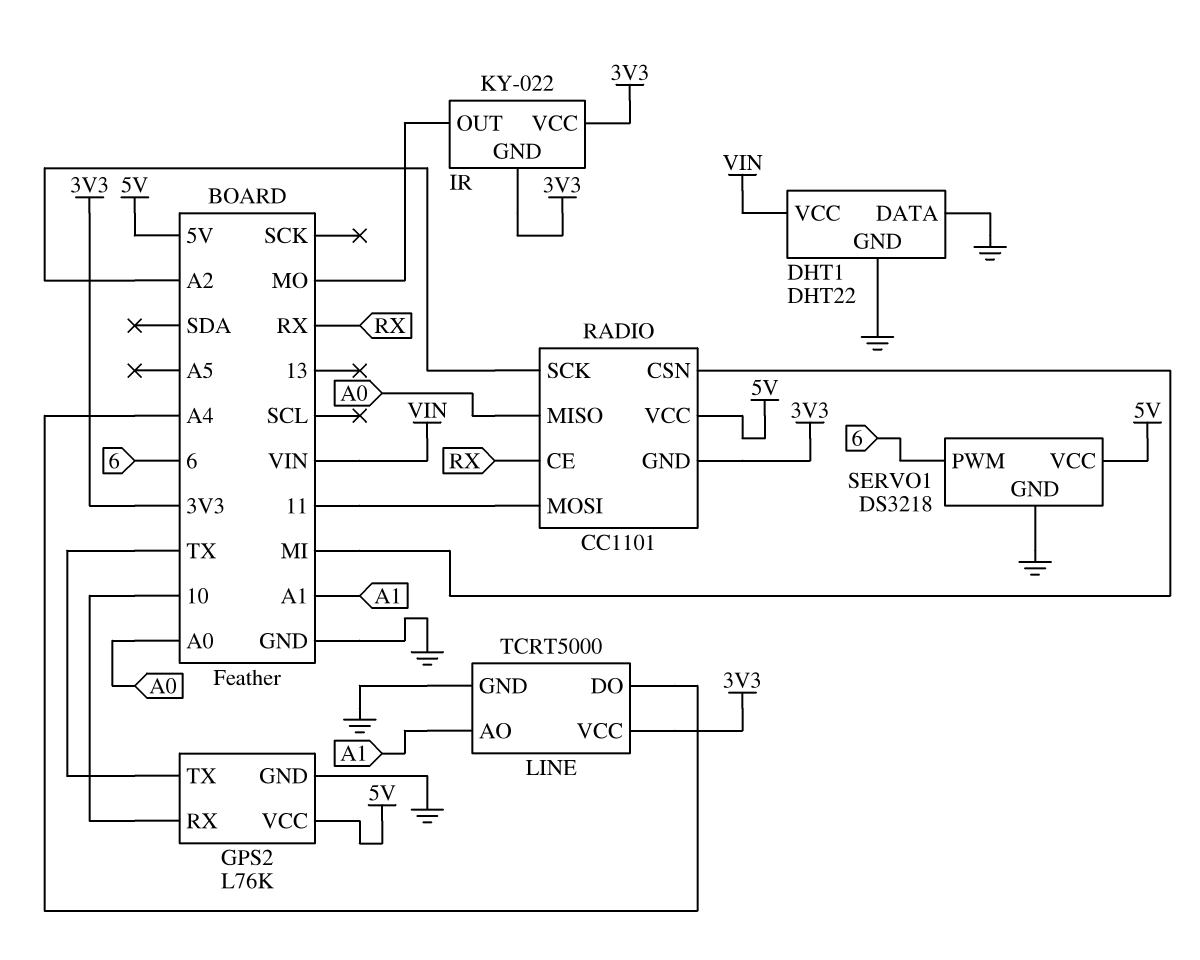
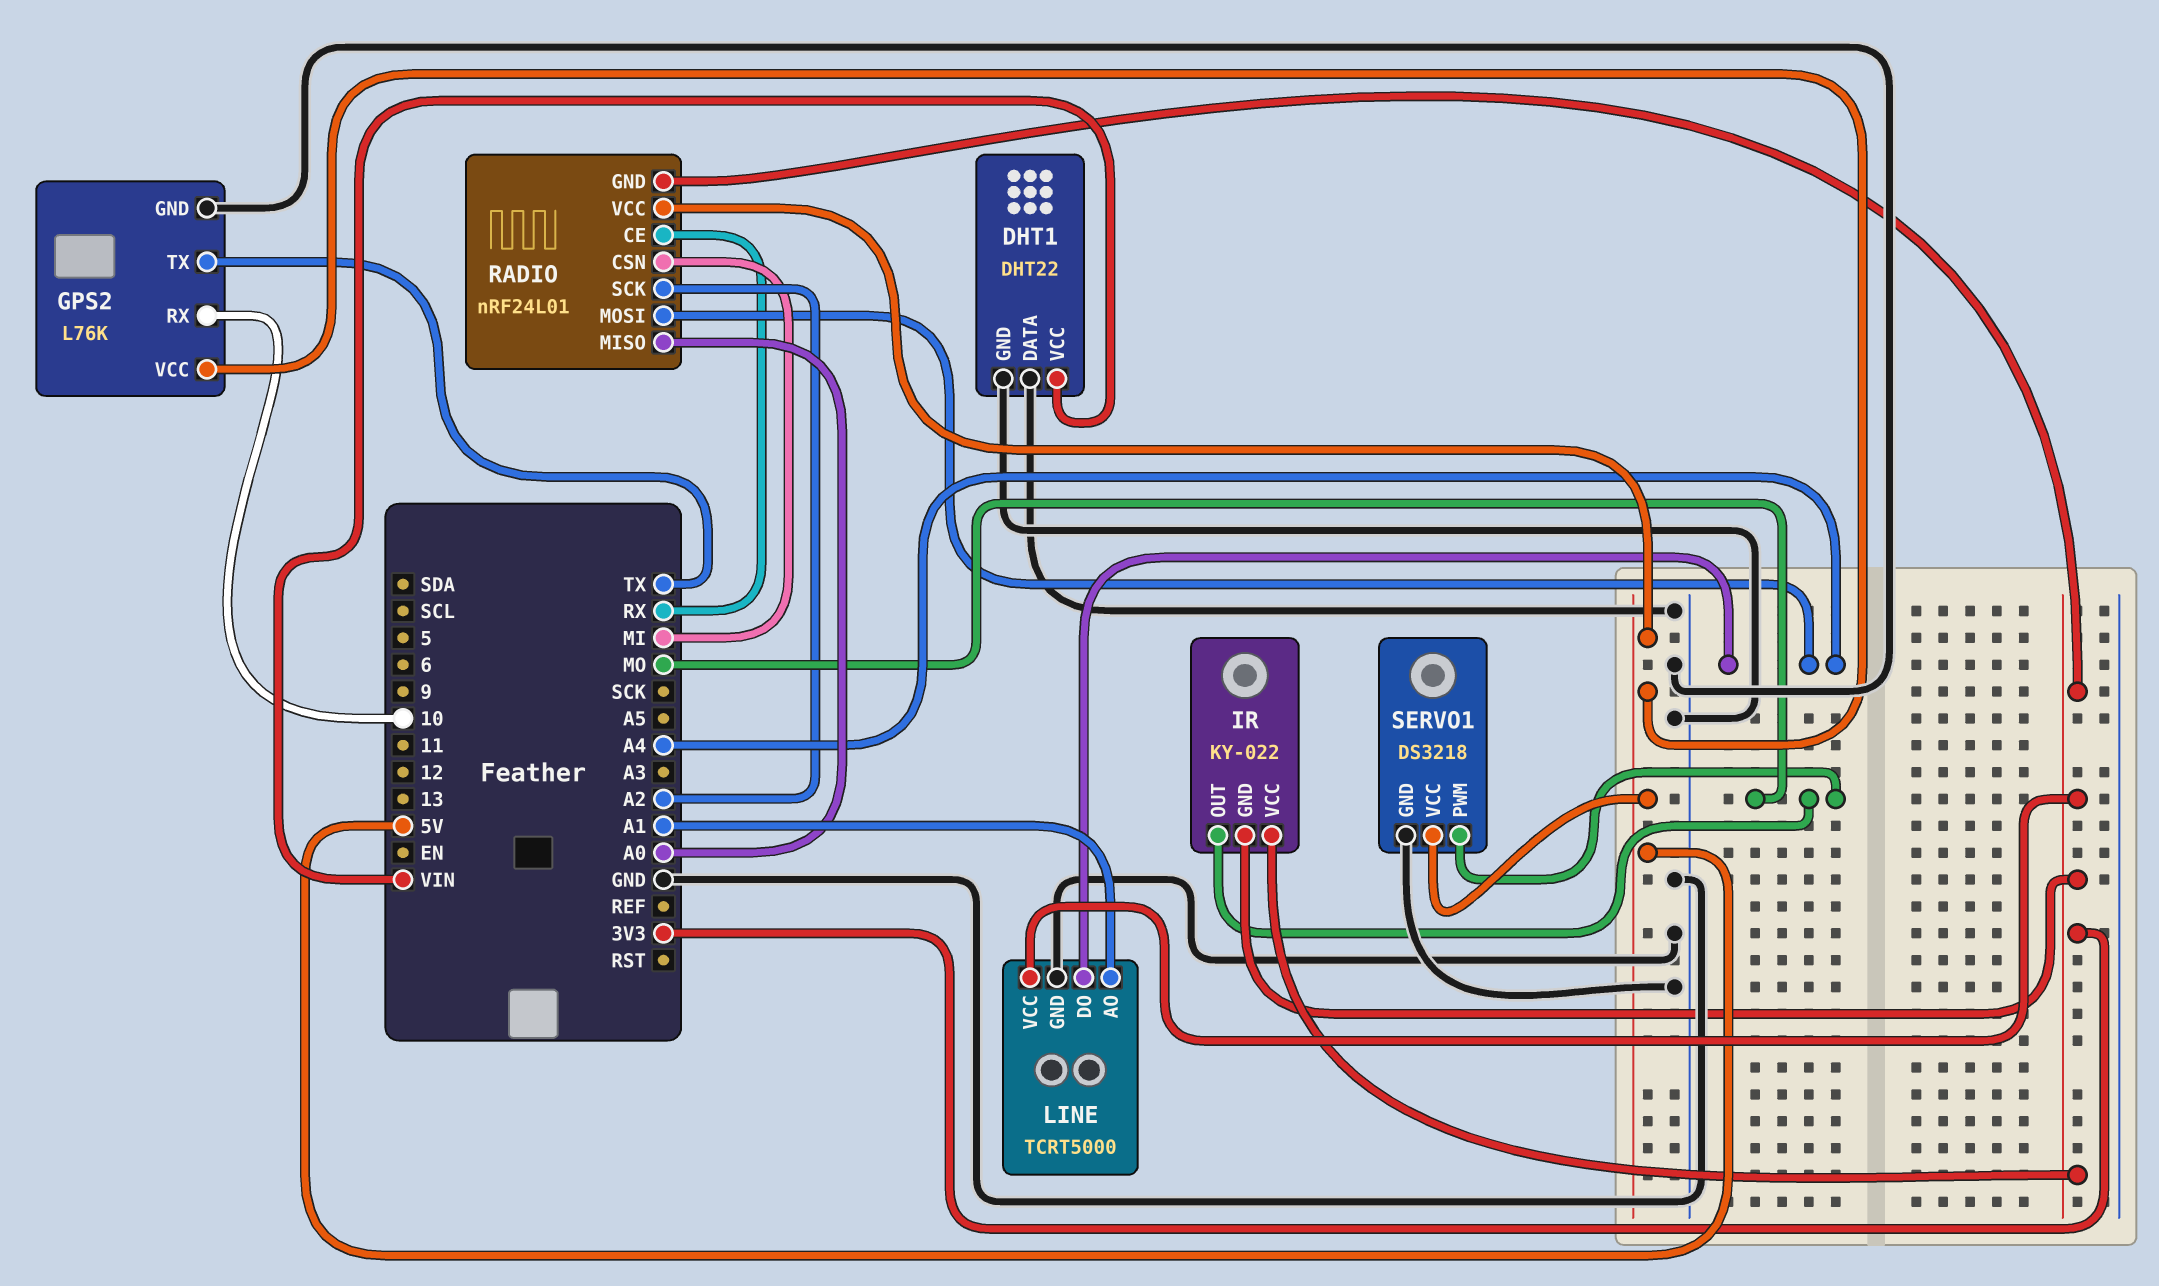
RADIO: CC1101 -> nRF24L01
RADIO pin MOSI: 11 -> A4
SERVO1 pin PWM: 6 -> MO

